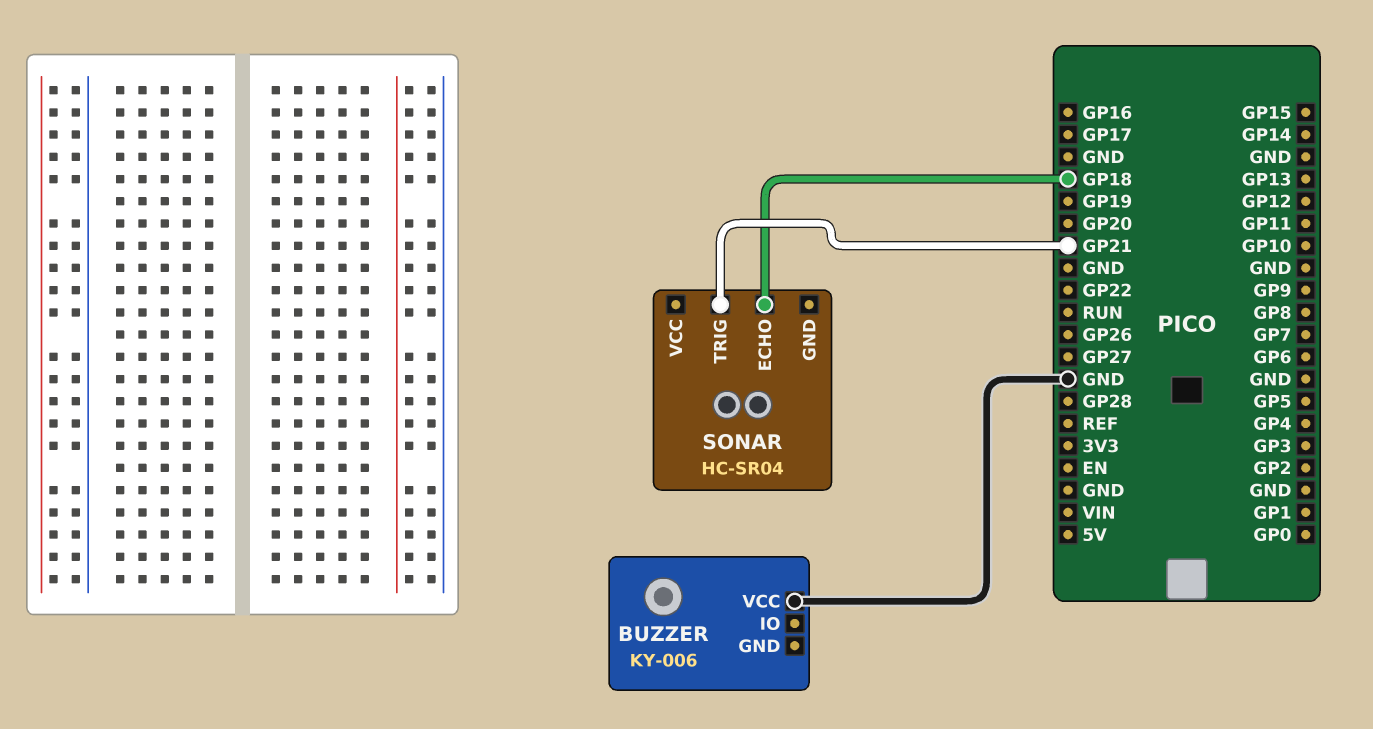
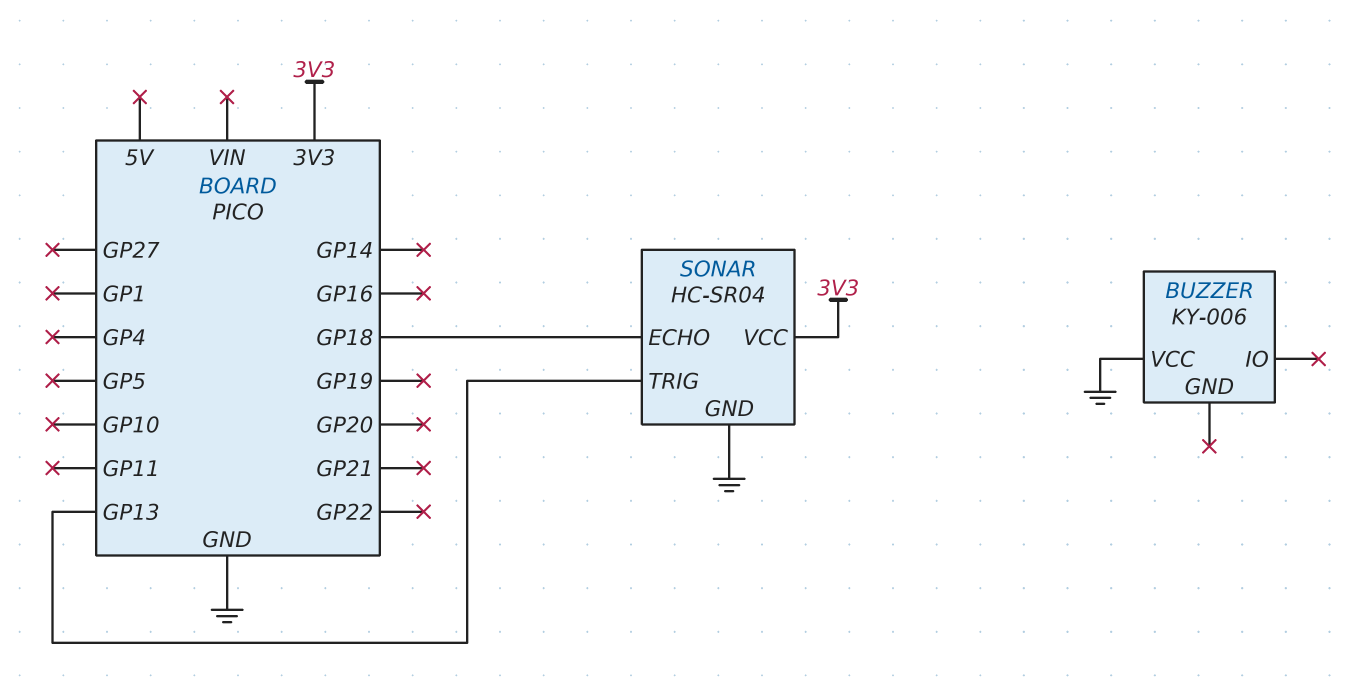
SONAR pin GND: none -> GND
SONAR pin TRIG: GP21 -> GP13
SONAR pin VCC: none -> 3V3

